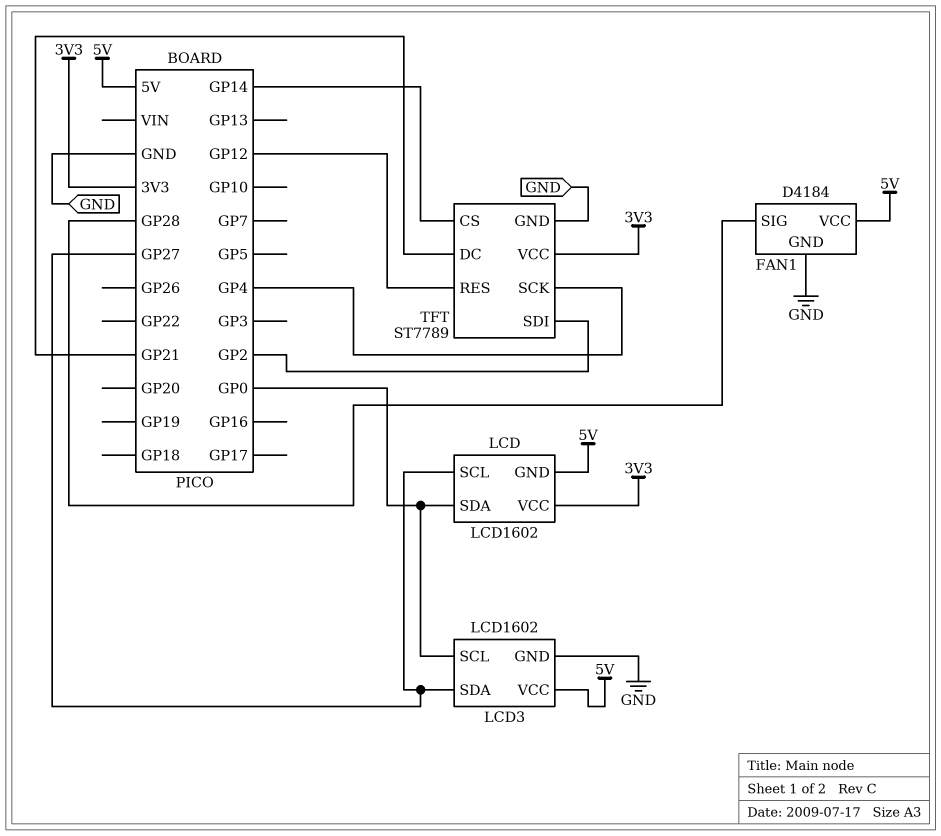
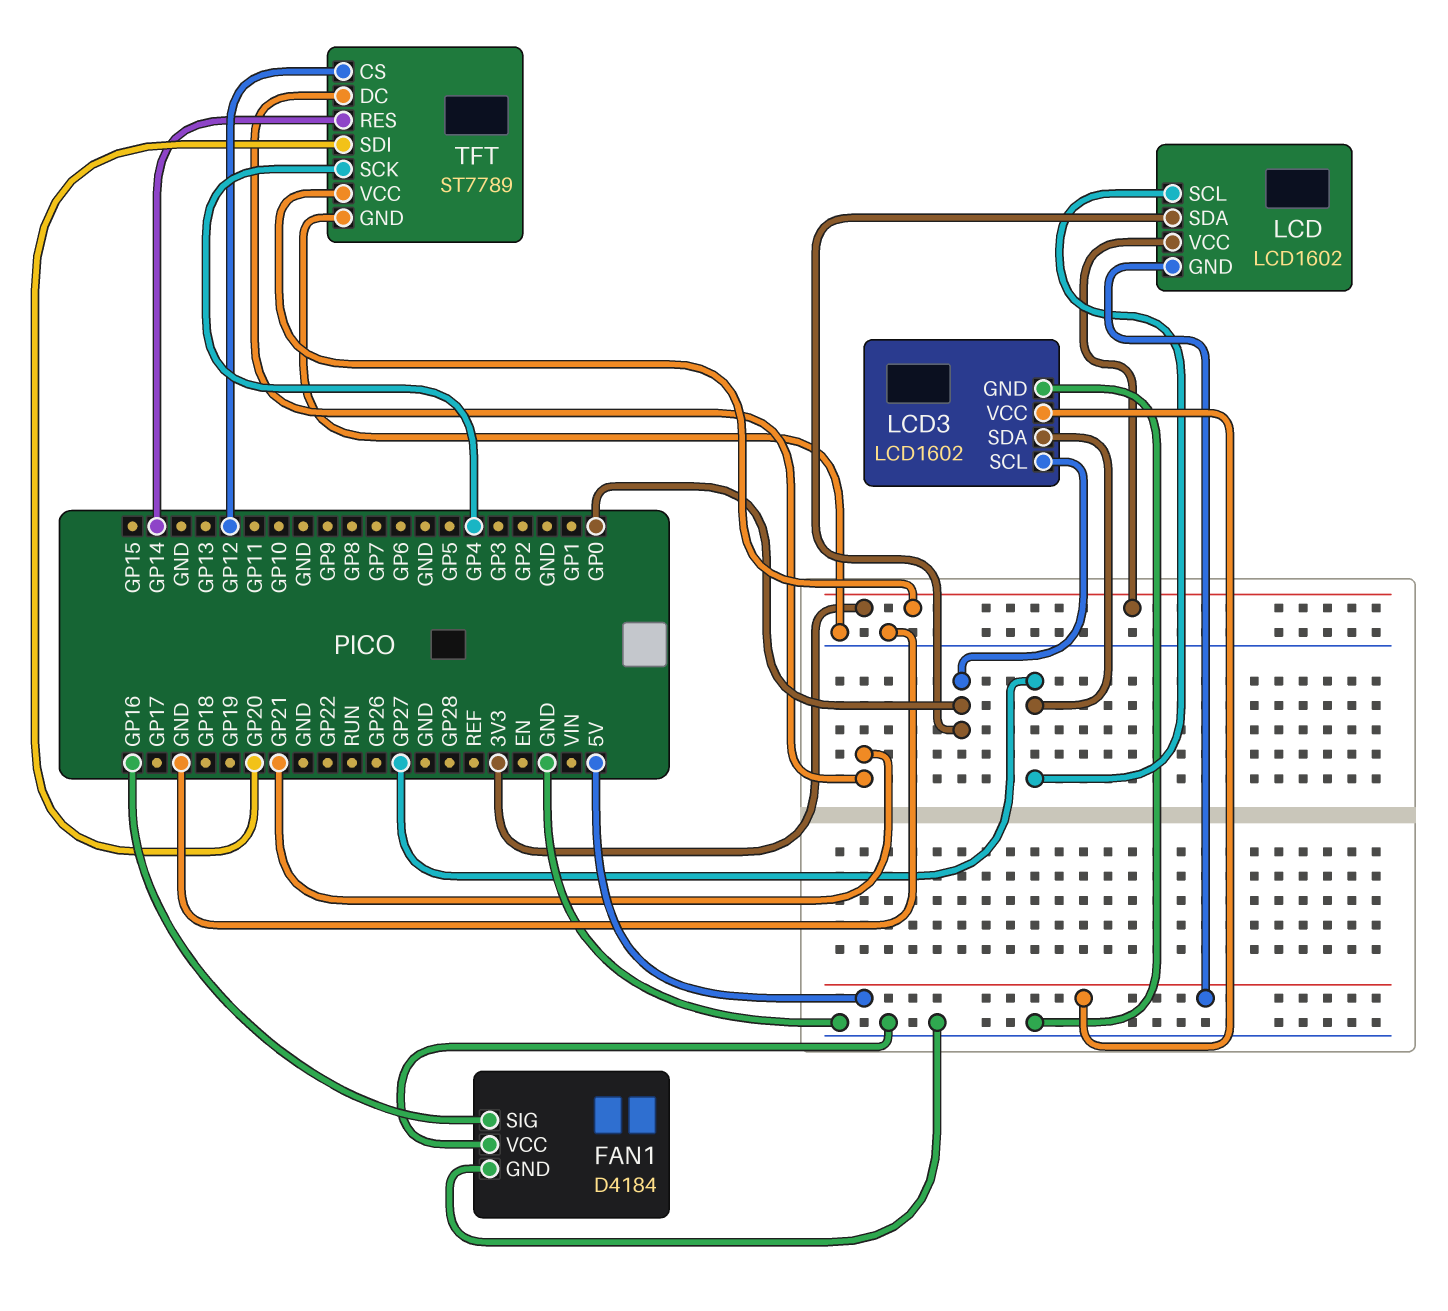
FAN1 pin SIG: GP28 -> GP16
FAN1 pin VCC: 5V -> GND
TFT pin CS: GP14 -> GP12
TFT pin RES: GP12 -> GP14
TFT pin SDI: GP2 -> GP20

